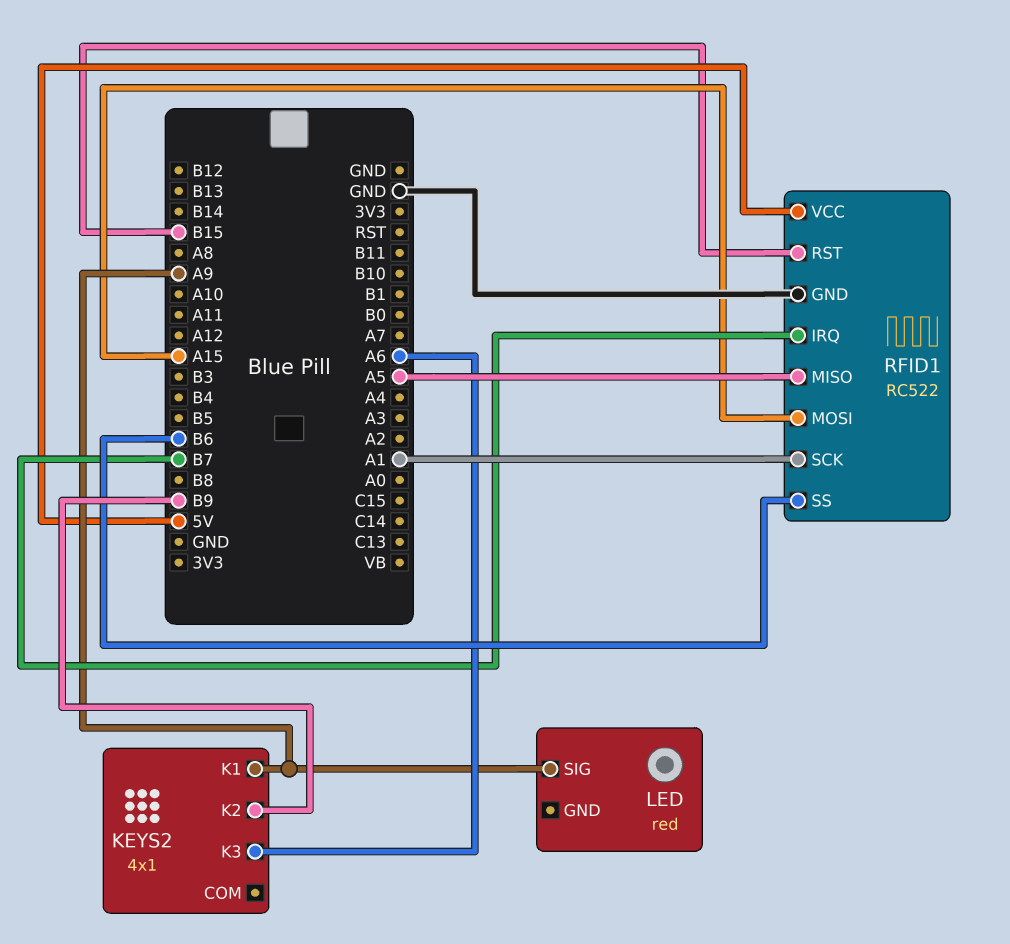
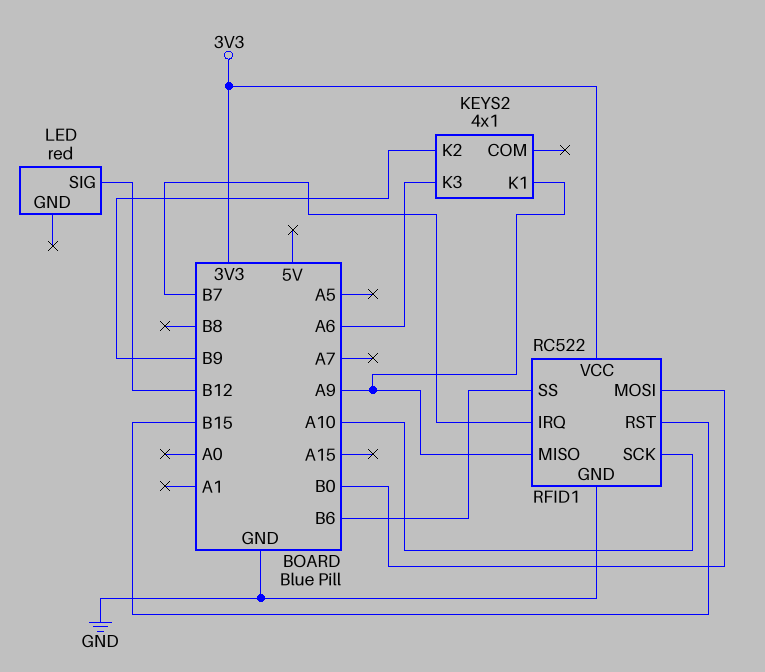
LED pin SIG: A9 -> B12
RFID1 pin MISO: A5 -> A9
RFID1 pin MOSI: A15 -> B0
RFID1 pin SCK: A1 -> A10
RFID1 pin VCC: 5V -> 3V3

